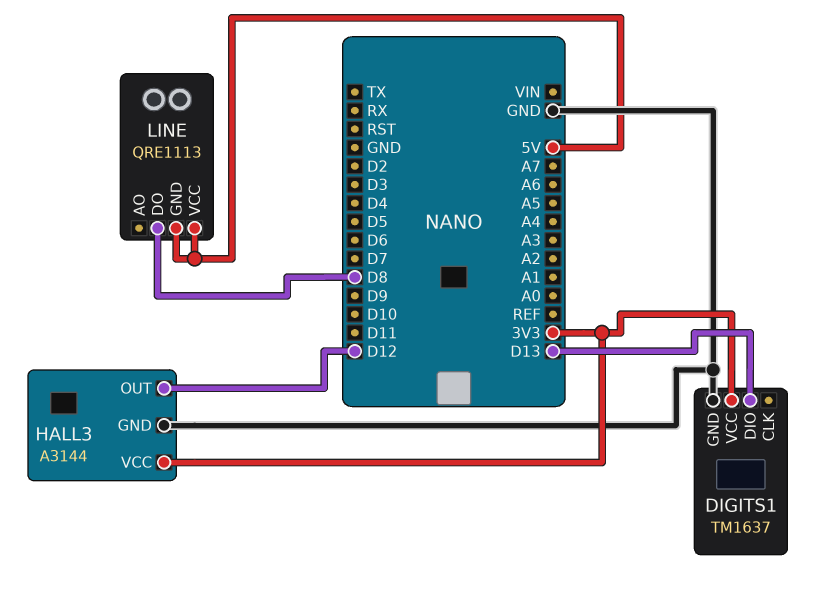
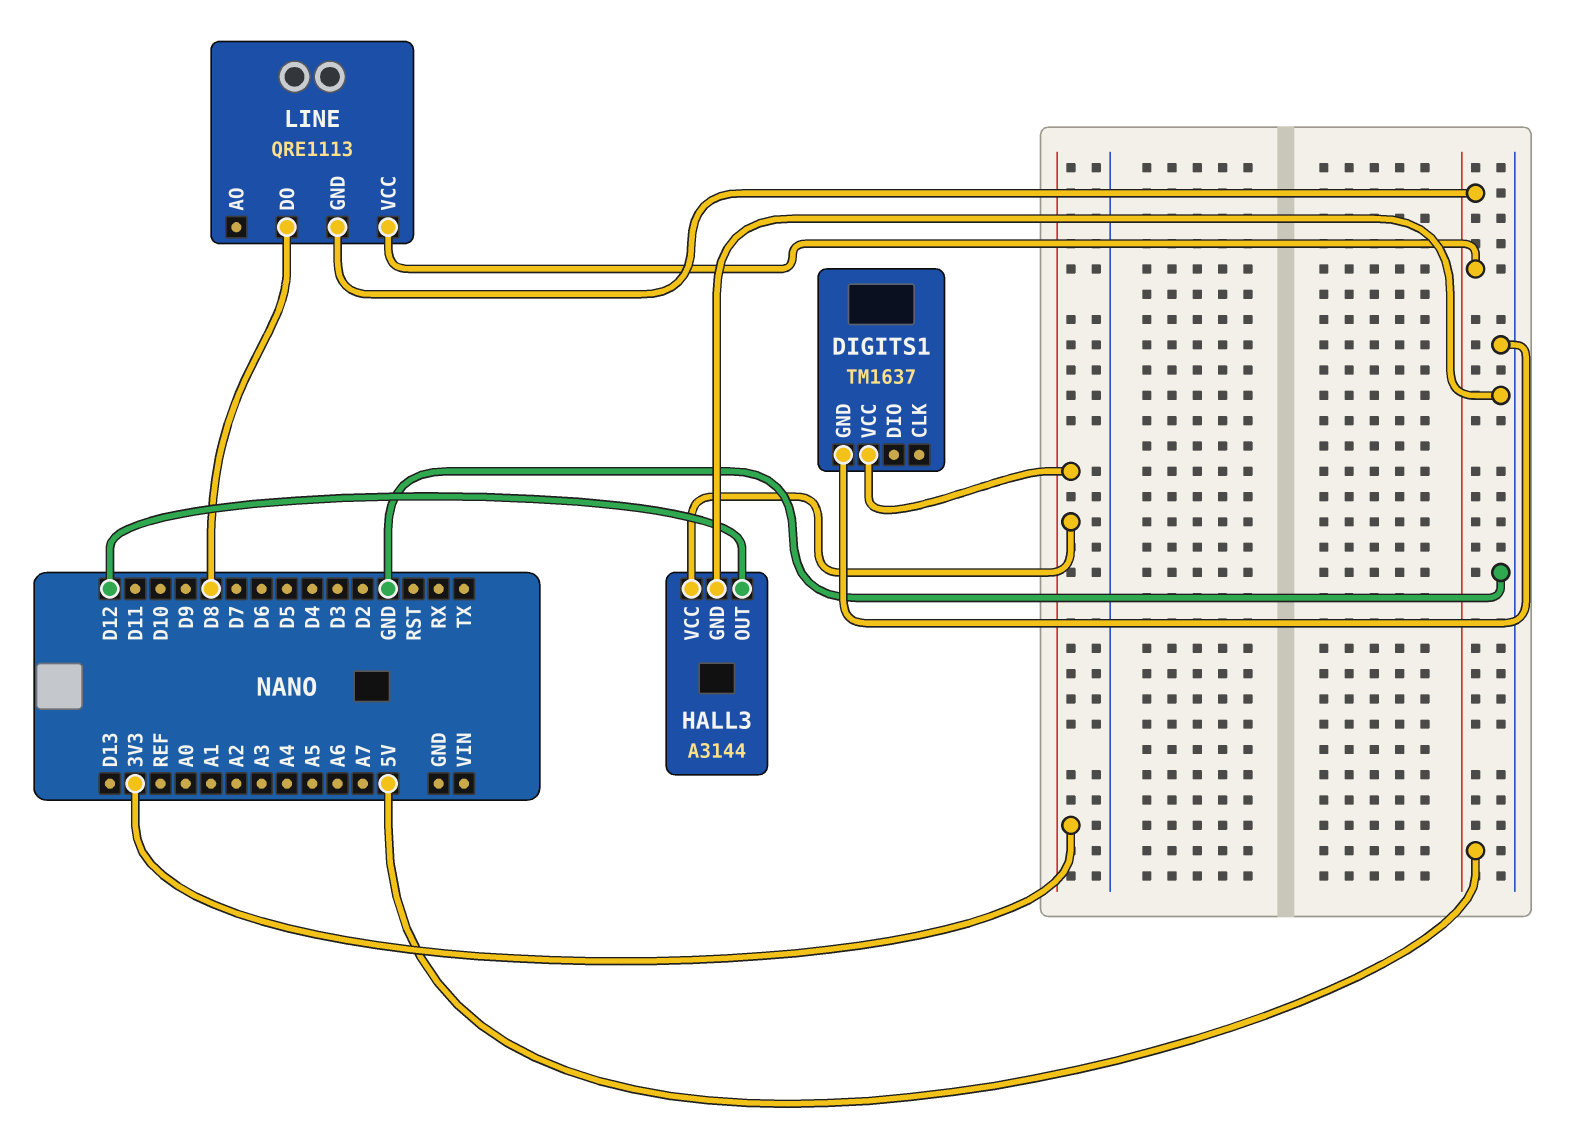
DIGITS1 pin DIO: D13 -> none

